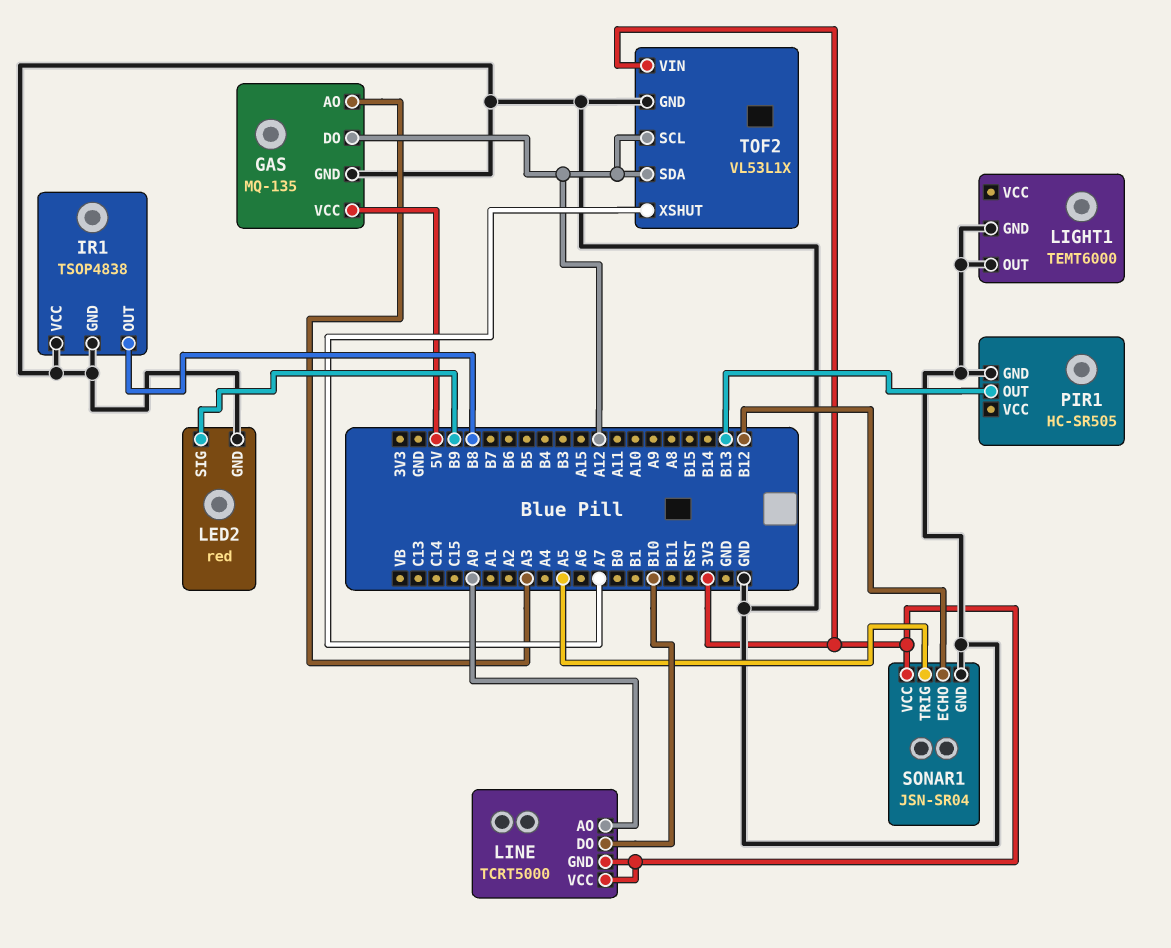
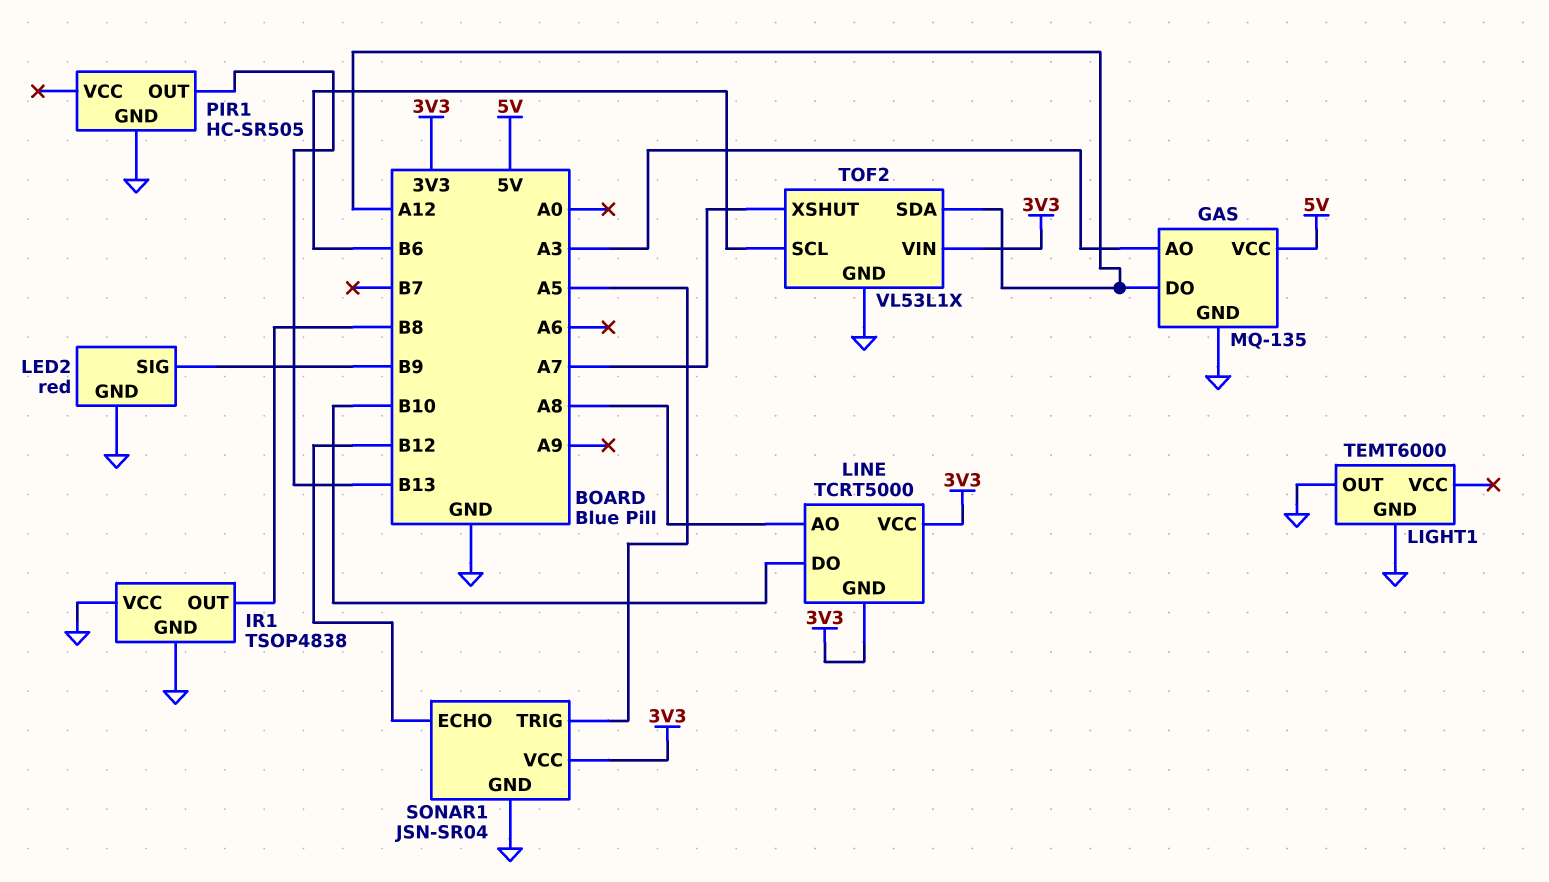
LINE pin AO: A0 -> A8
TOF2 pin SCL: A12 -> B6

